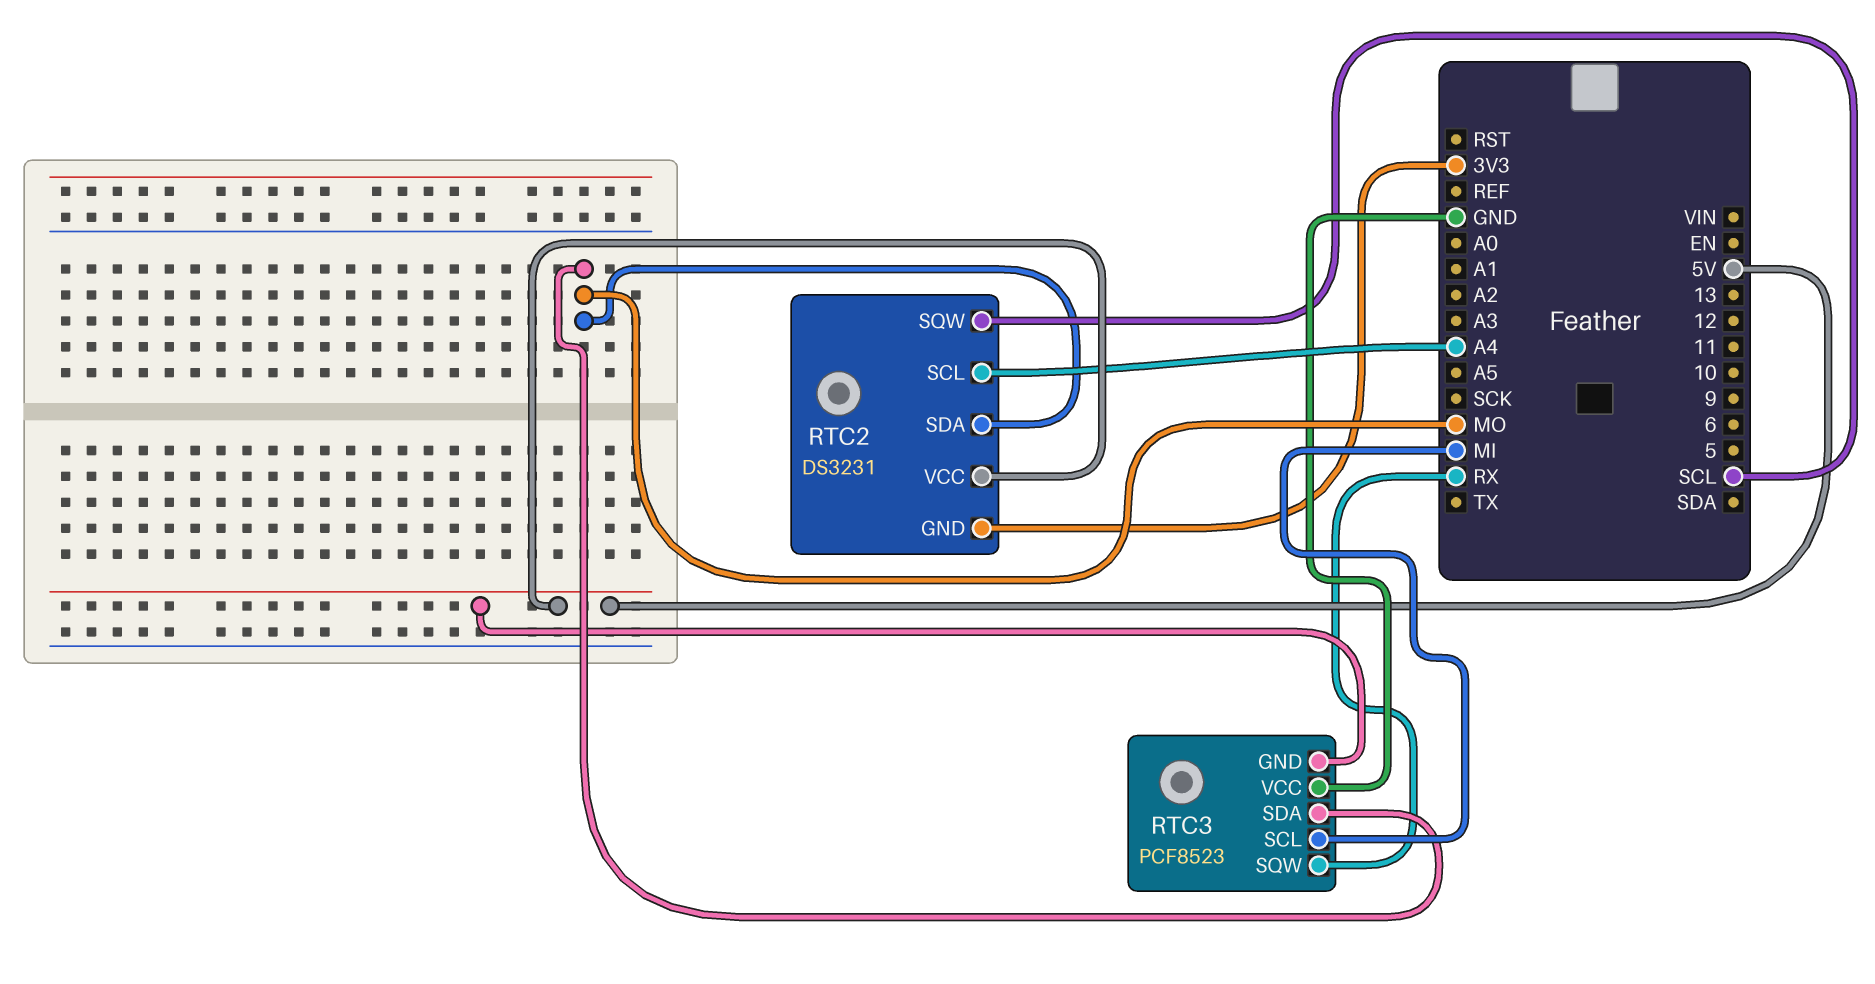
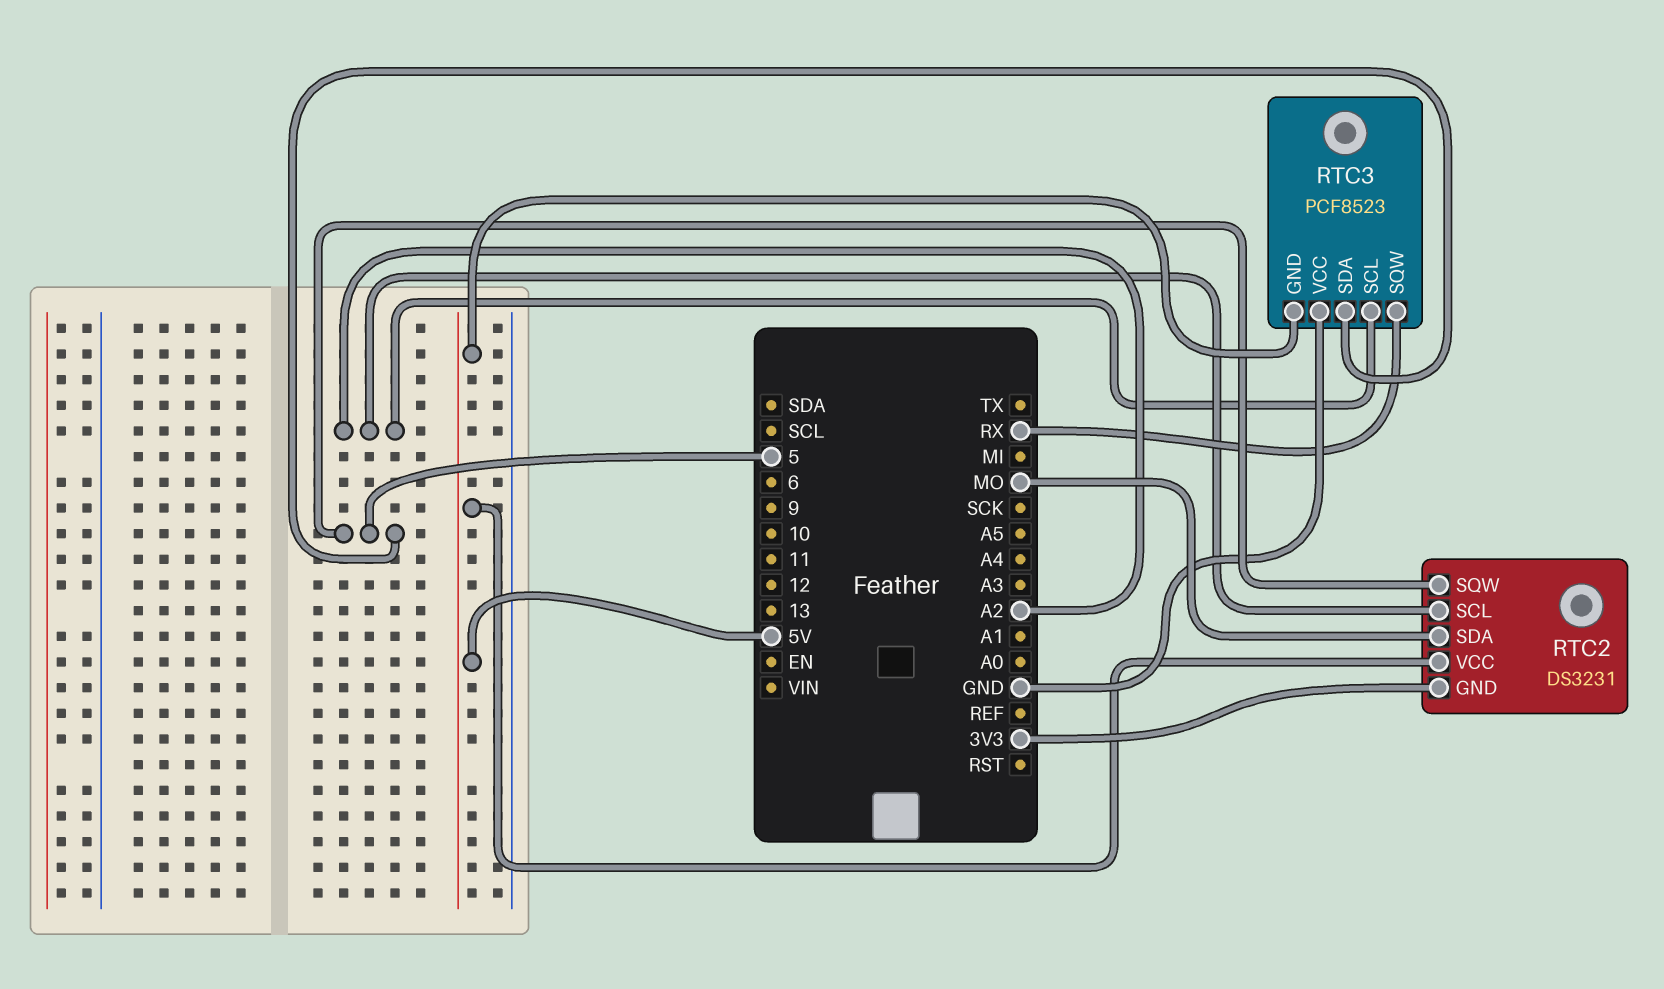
RTC2 pin SCL: A4 -> A2
RTC2 pin SQW: SCL -> 5
RTC3 pin SCL: MI -> A2
RTC3 pin SDA: MO -> 5

